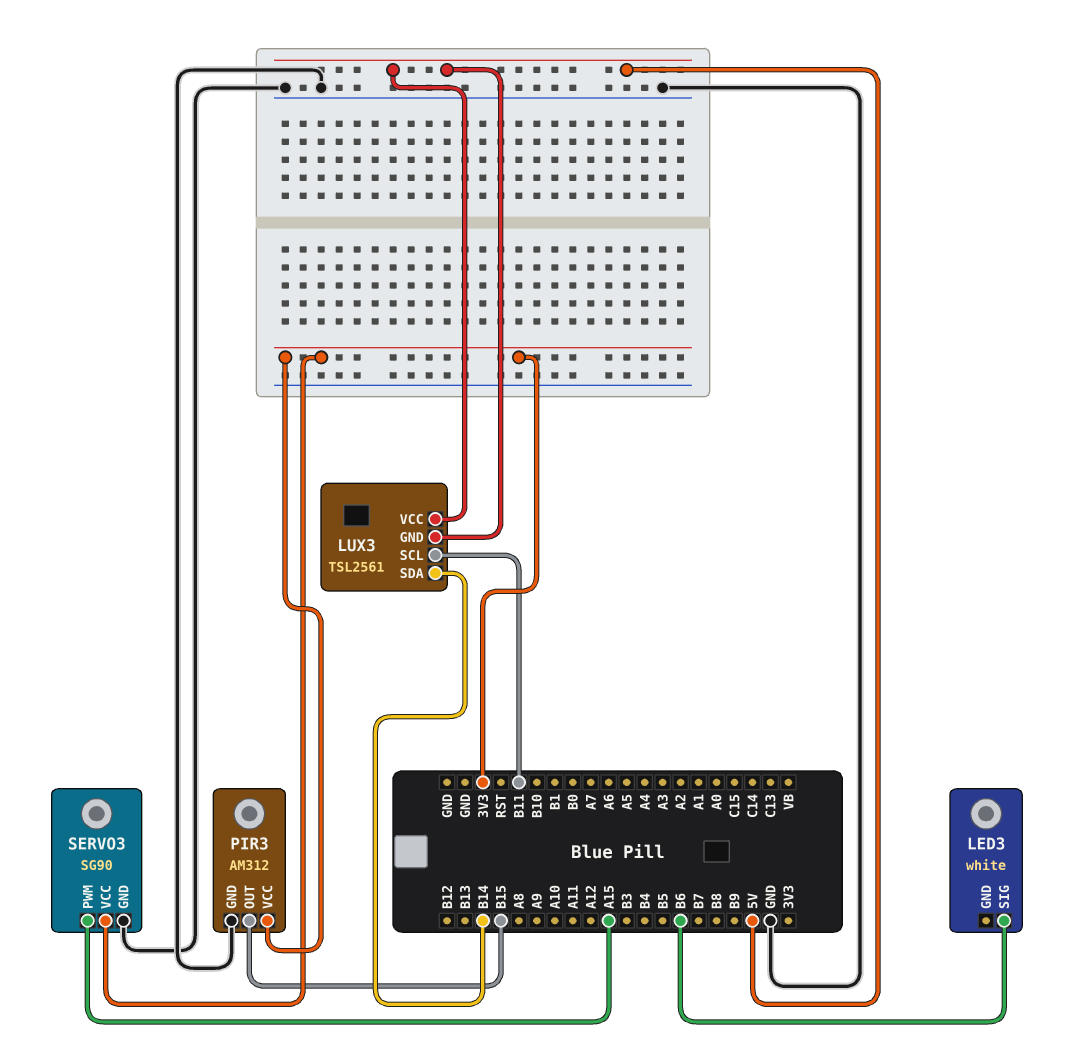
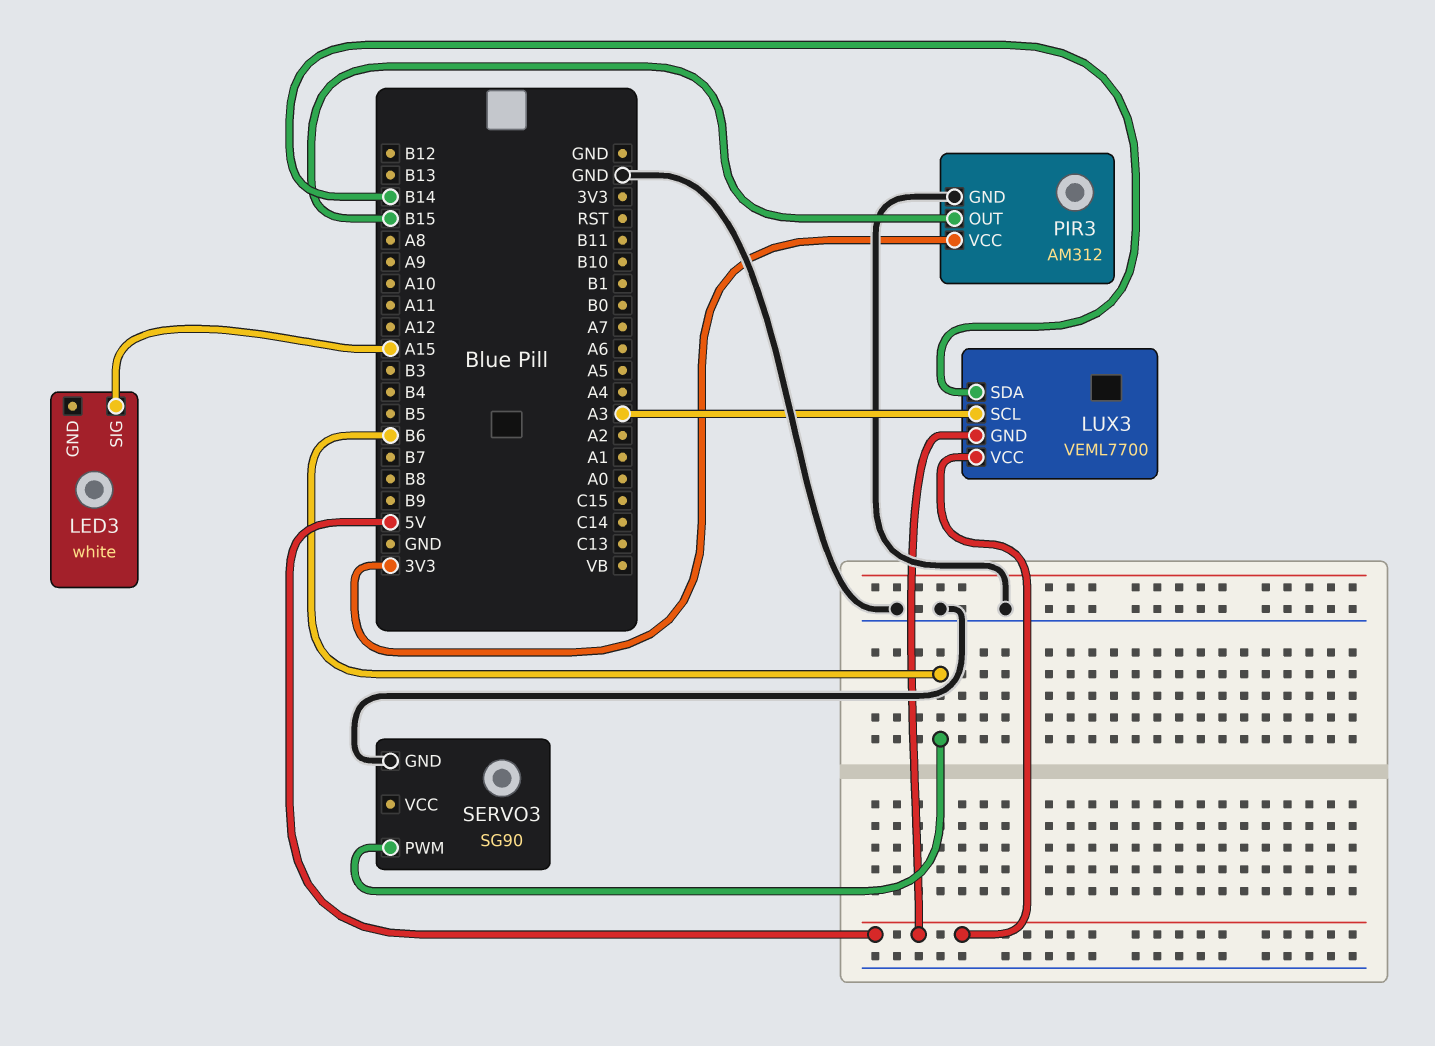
LED3 pin SIG: B6 -> A15
LUX3: TSL2561 -> VEML7700
LUX3 pin SCL: B11 -> A3
SERVO3 pin PWM: A15 -> B6
SERVO3 pin VCC: 3V3 -> none

